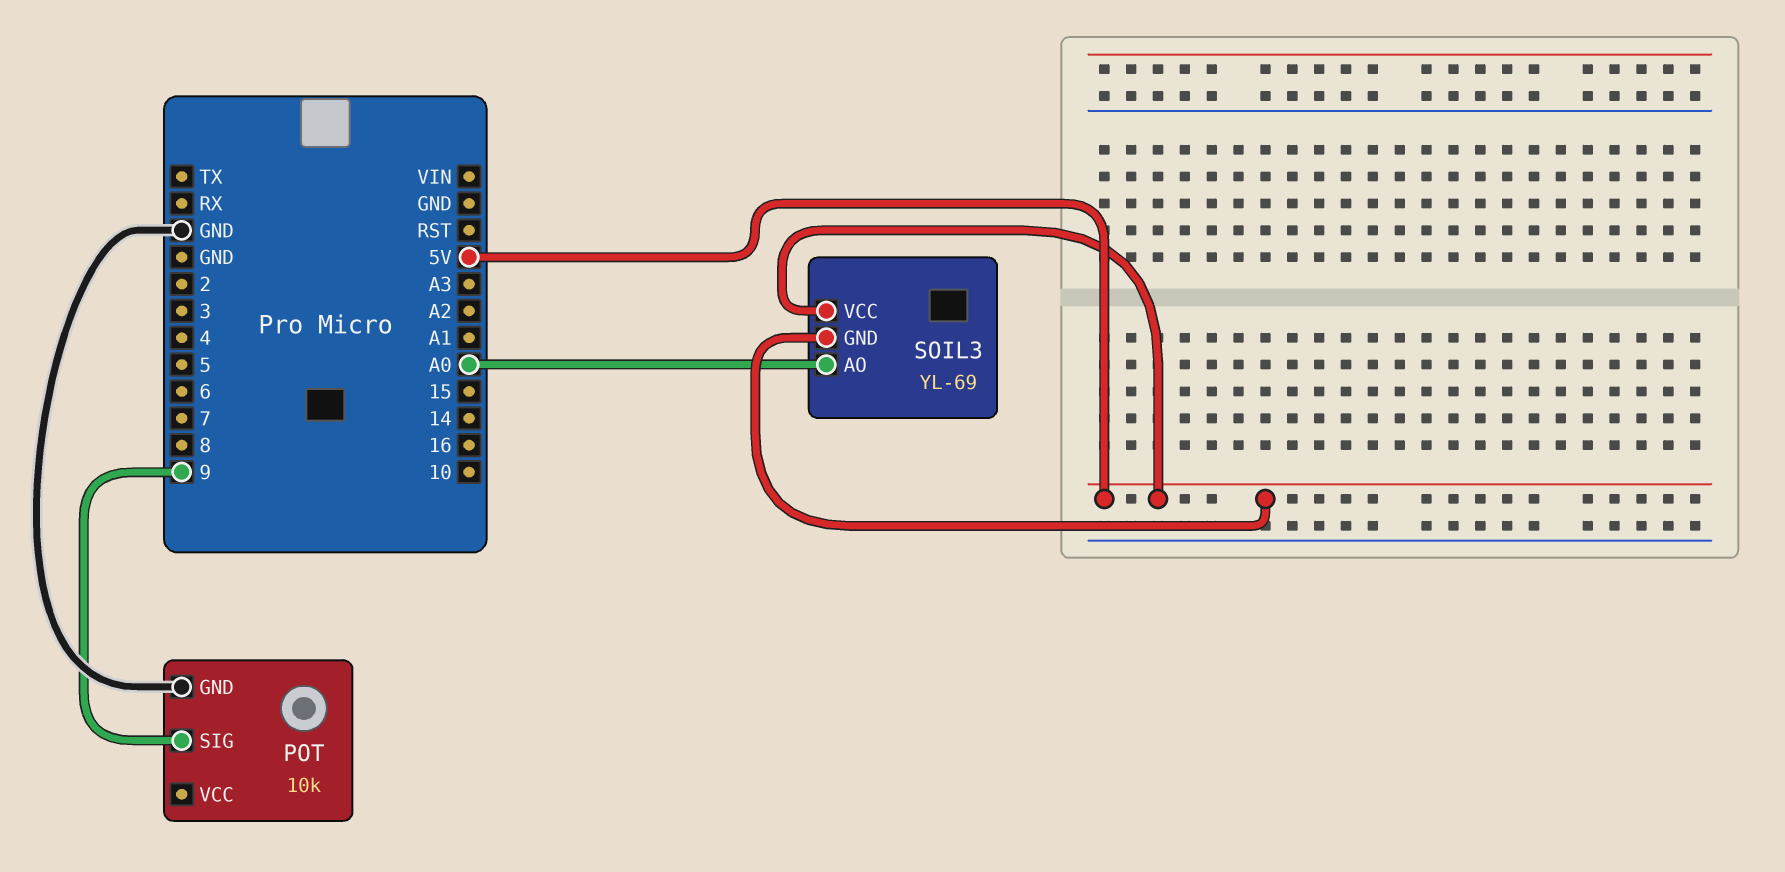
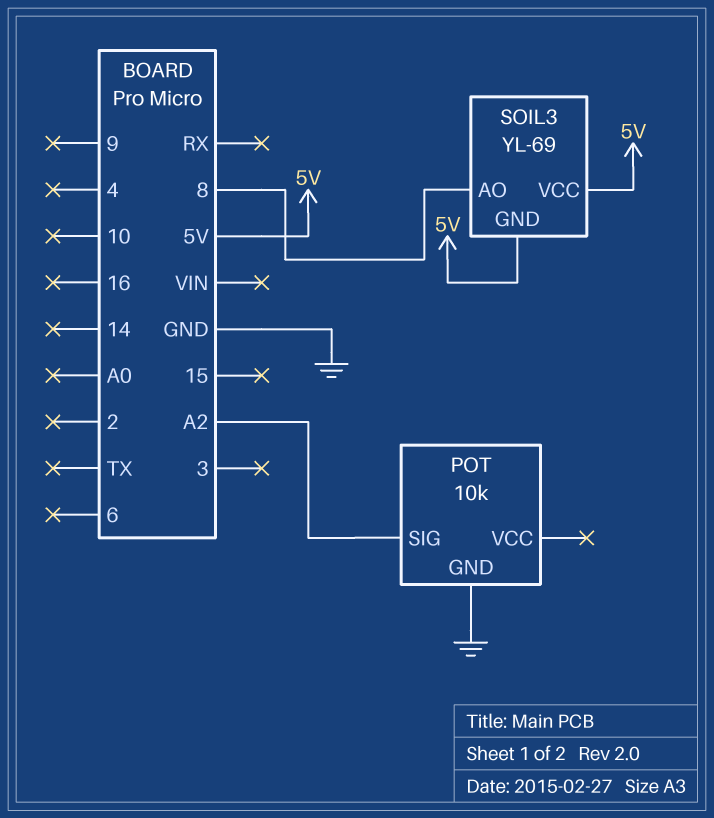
POT pin SIG: 9 -> A2
SOIL3 pin AO: A0 -> 8

